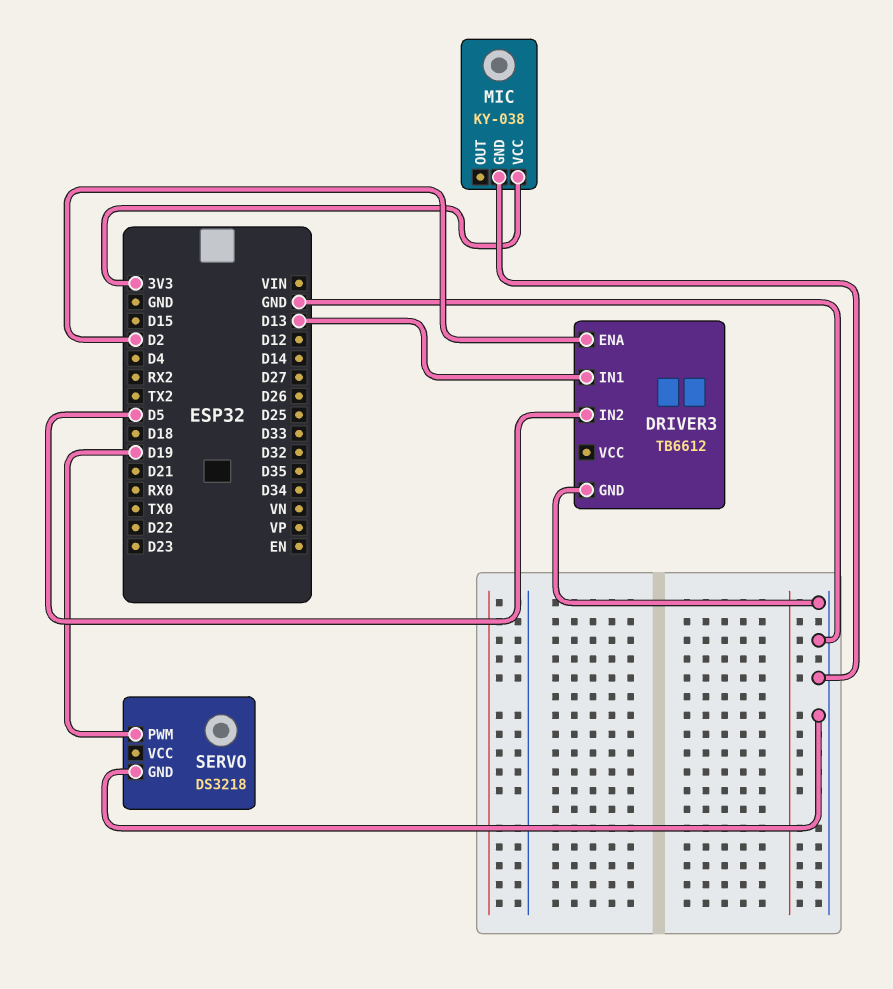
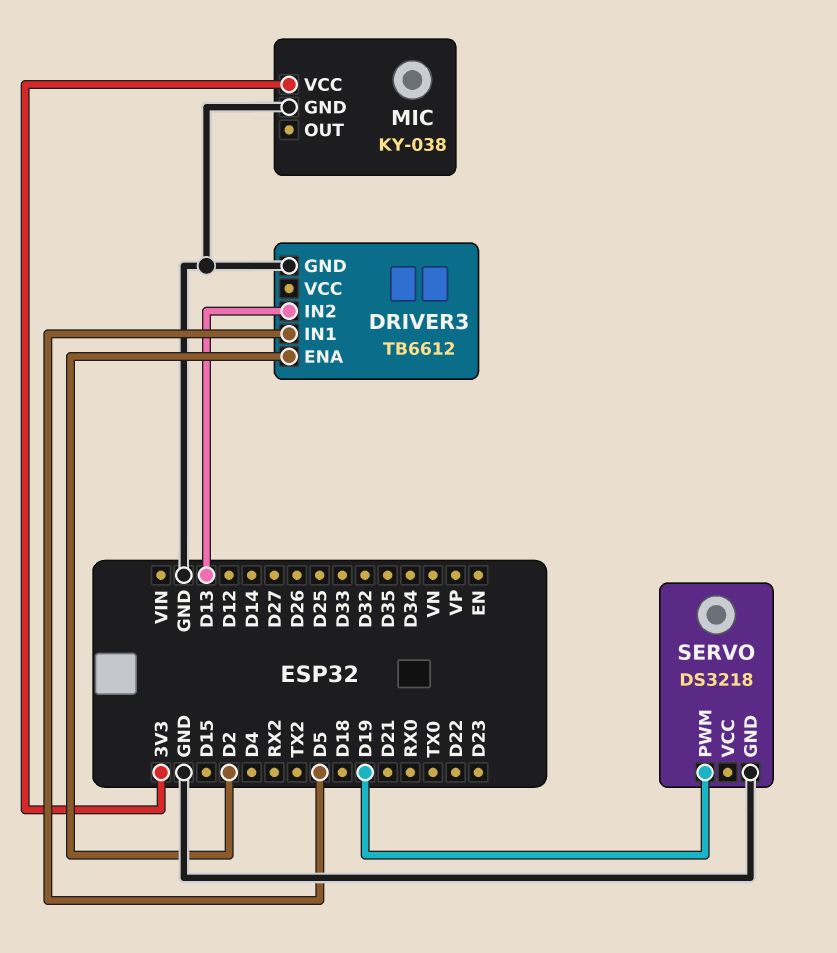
DRIVER3 pin IN1: D13 -> D5
DRIVER3 pin IN2: D5 -> D13

